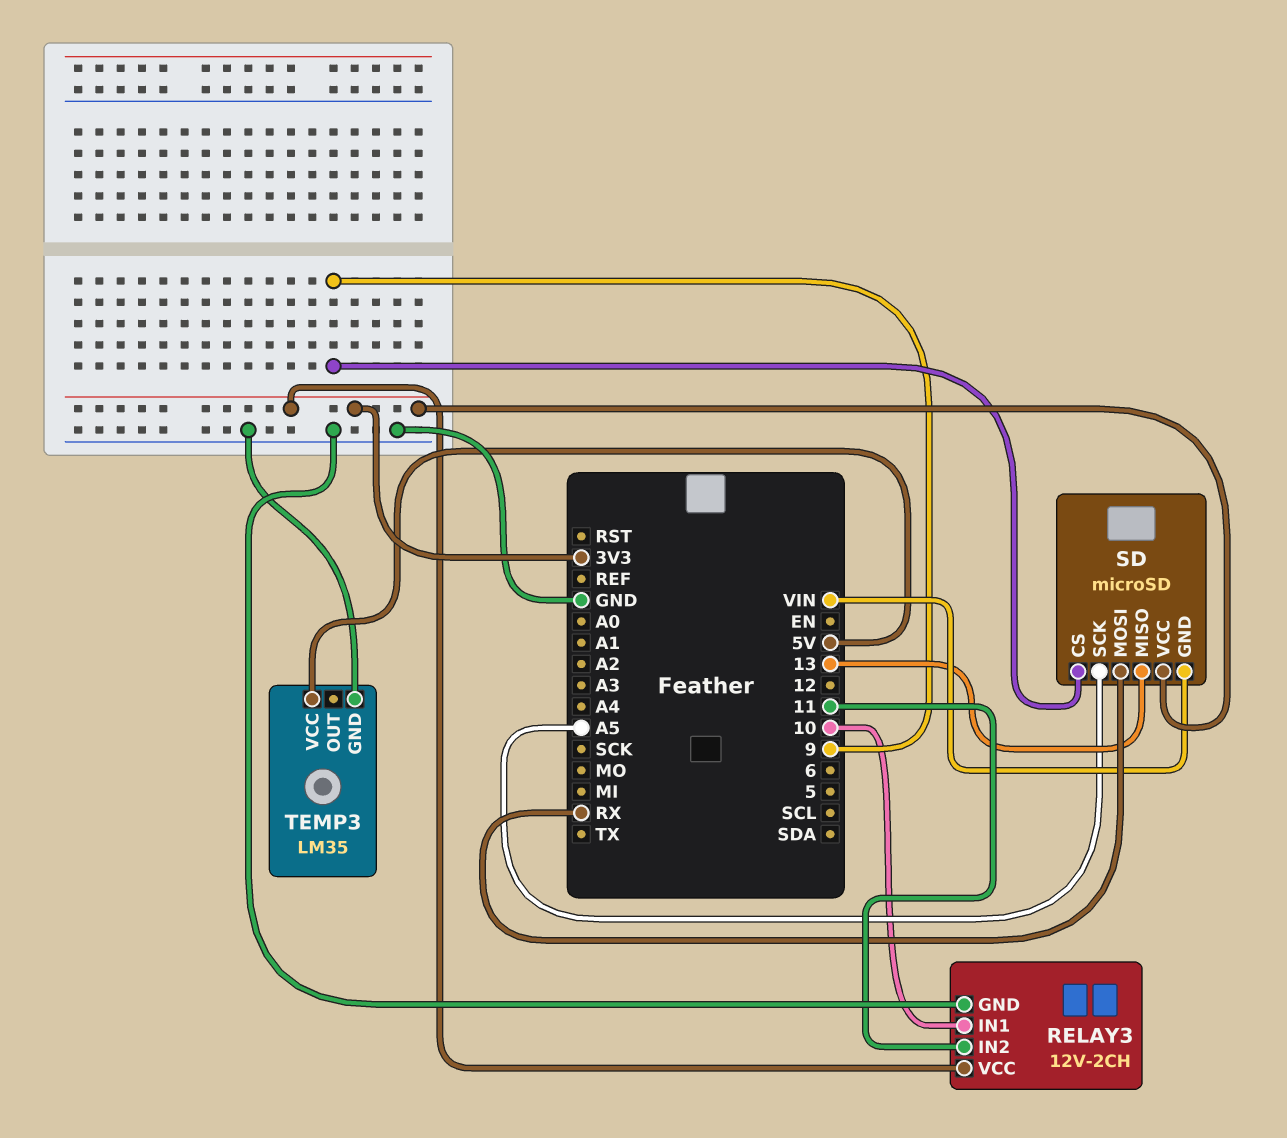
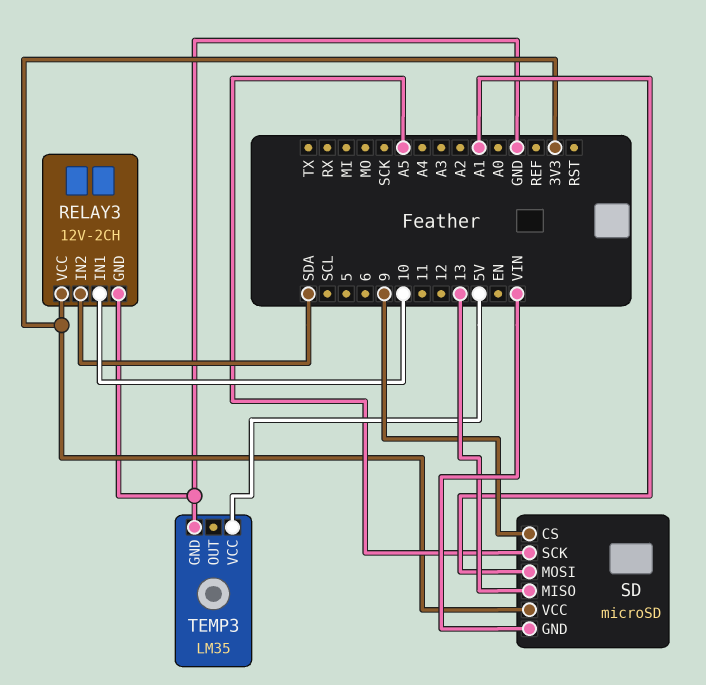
RELAY3 pin IN2: 11 -> SDA
SD pin MOSI: RX -> A1

